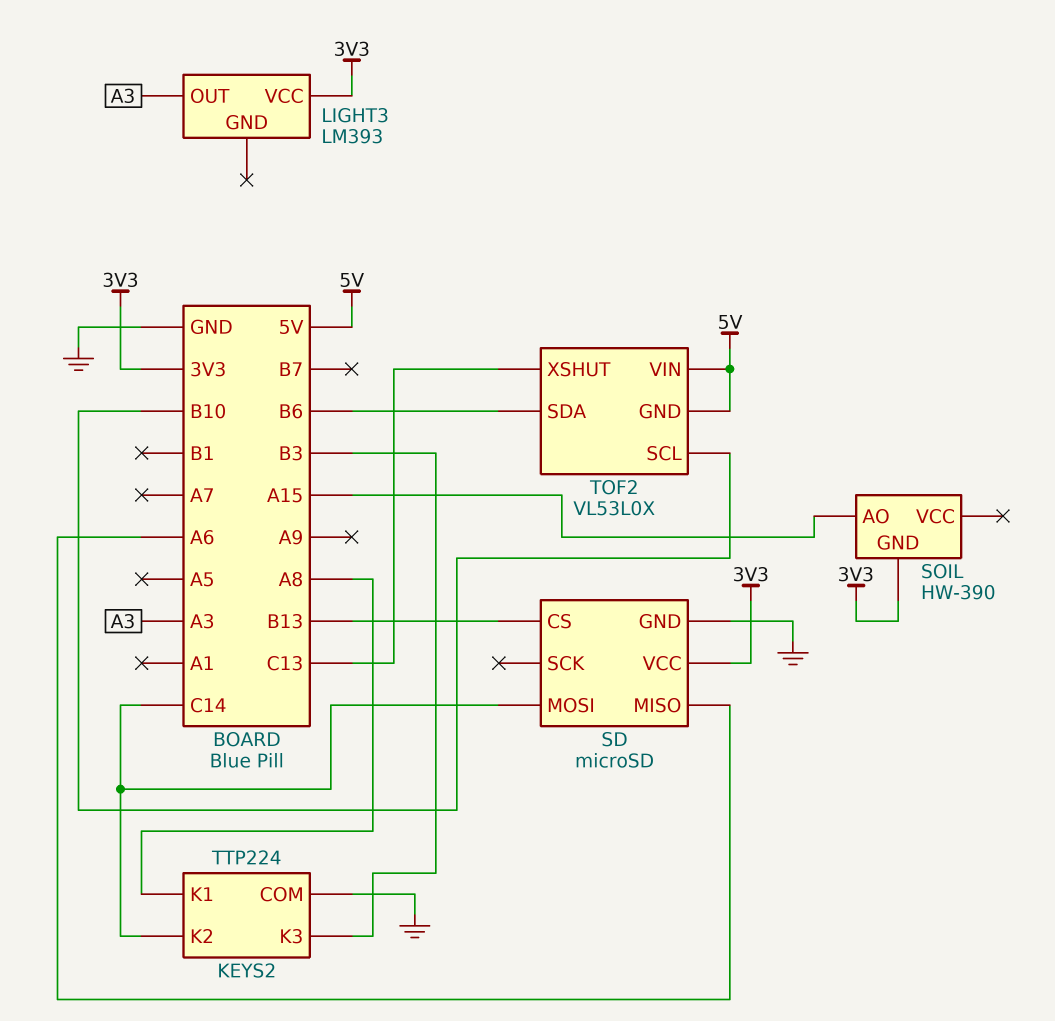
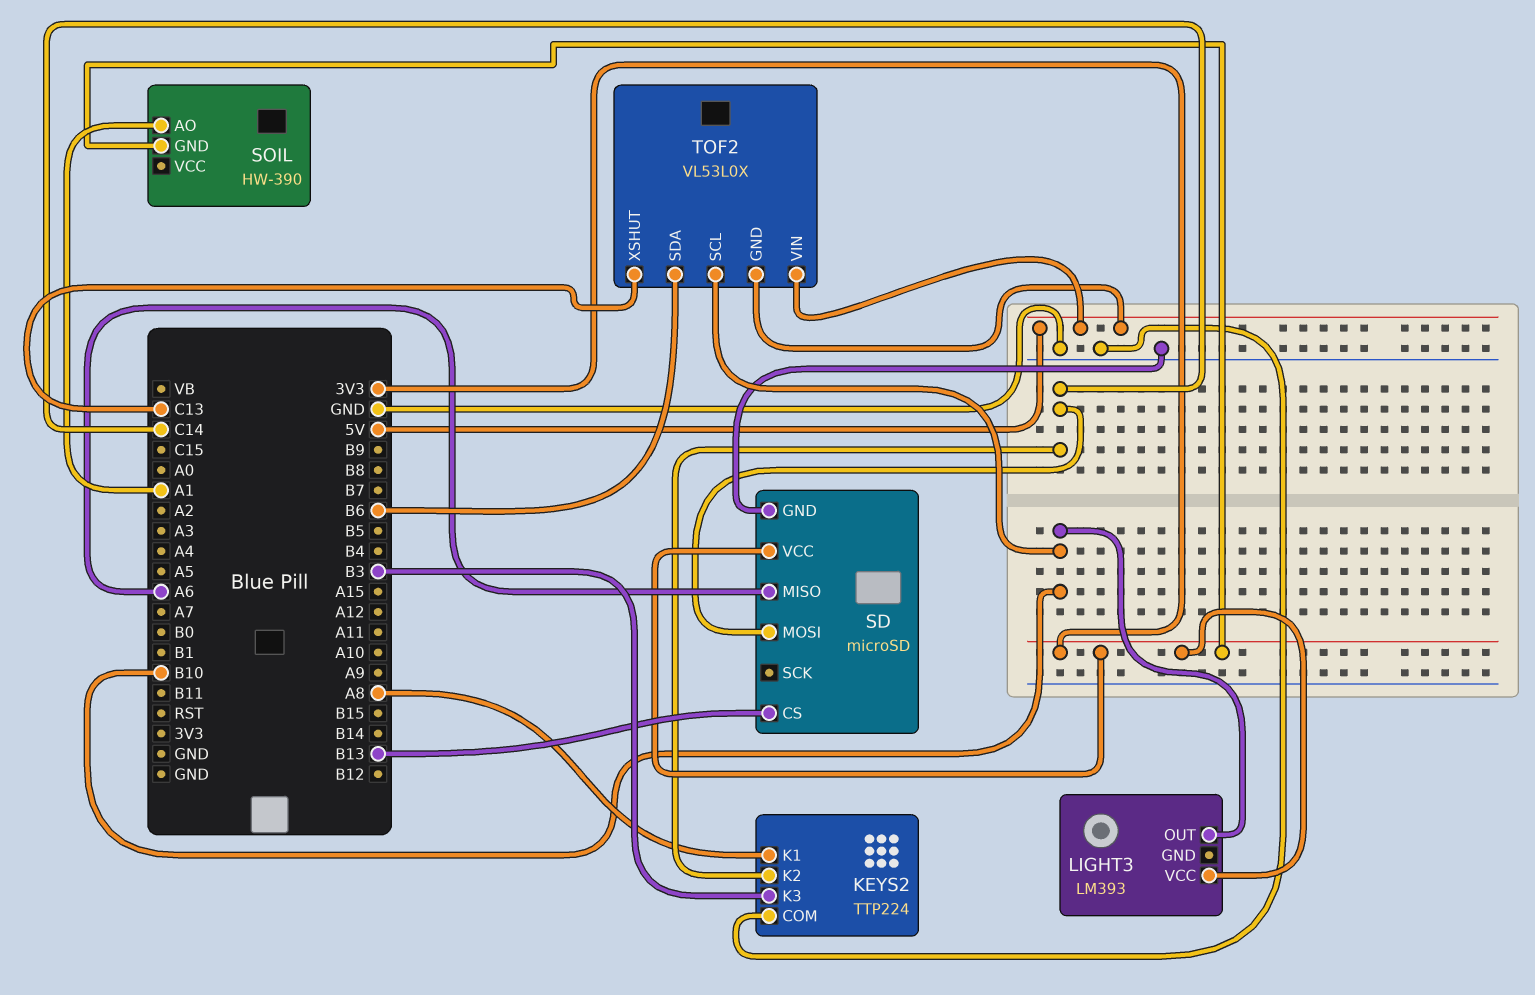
LIGHT3 pin OUT: A3 -> B10
SOIL pin AO: A15 -> A1

